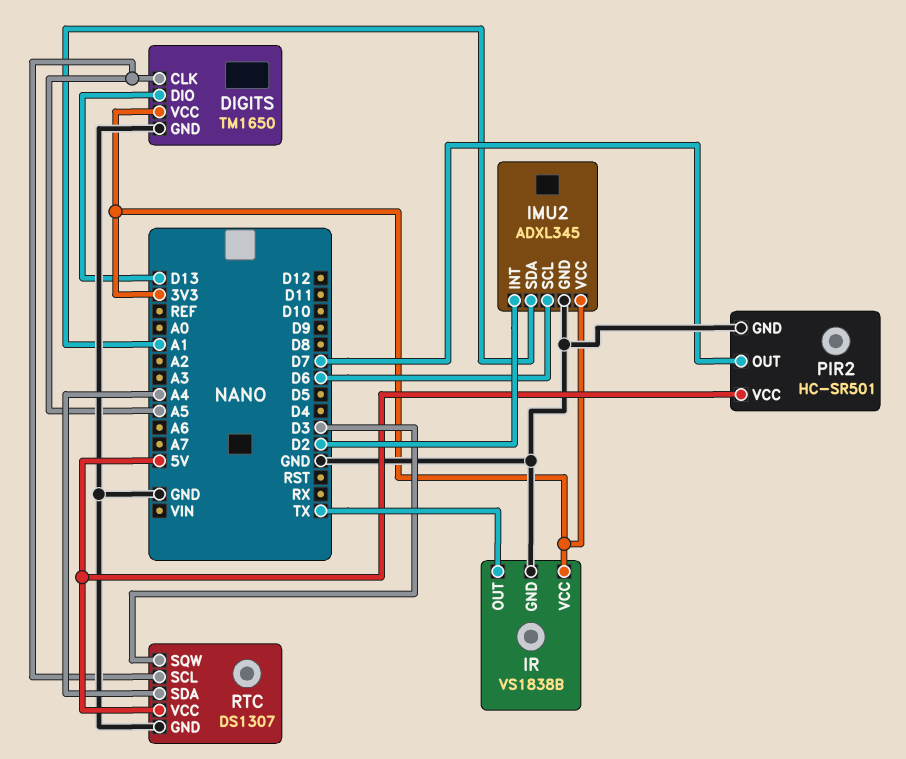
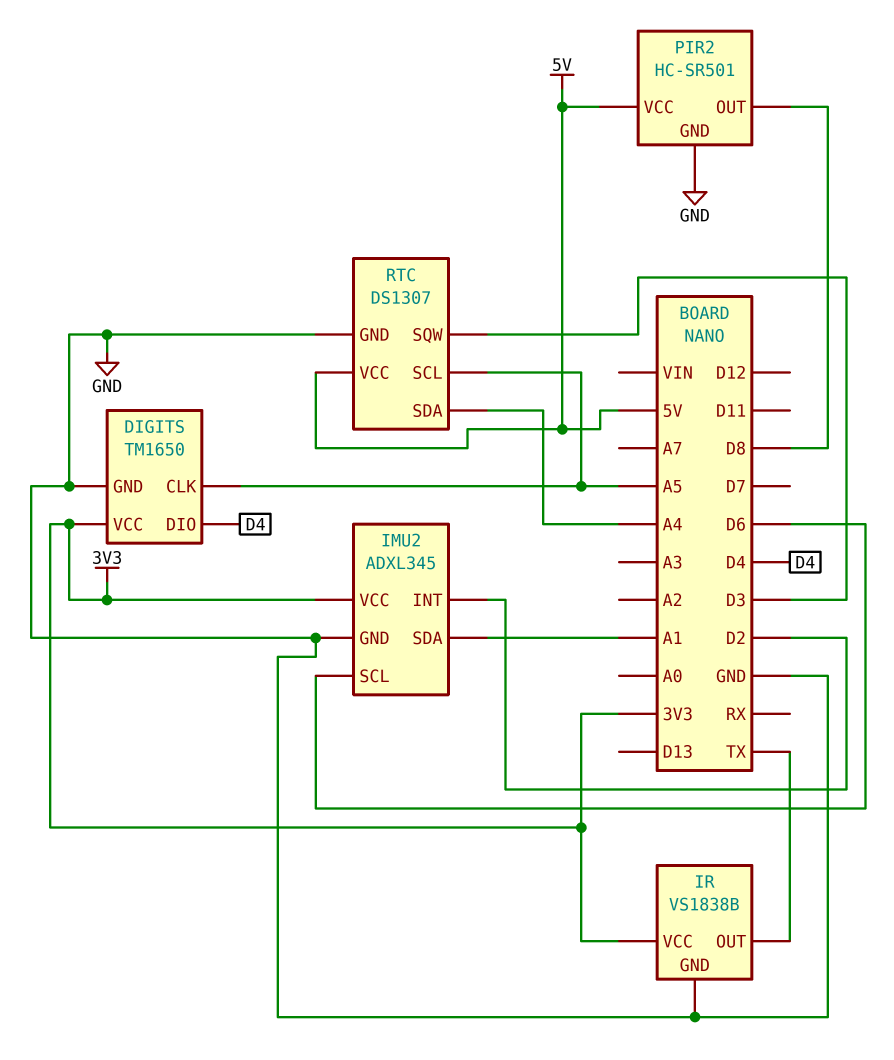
DIGITS pin DIO: D13 -> D4
PIR2 pin OUT: D7 -> D8

